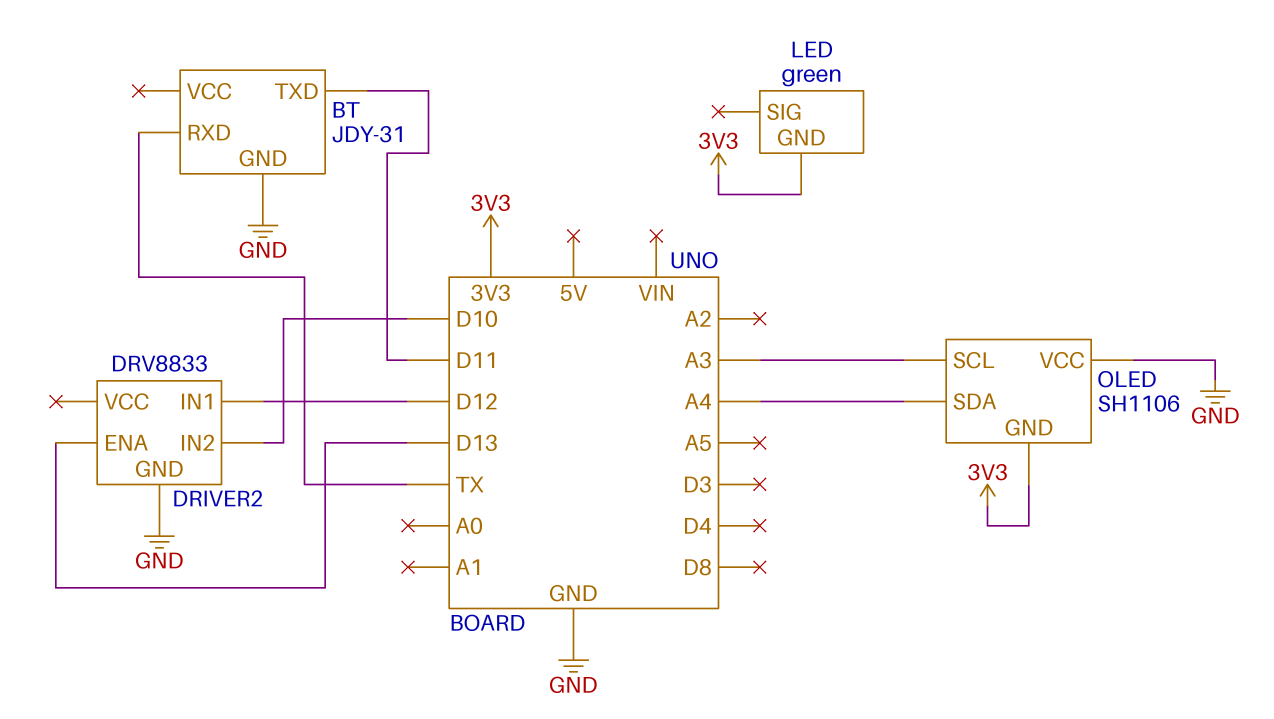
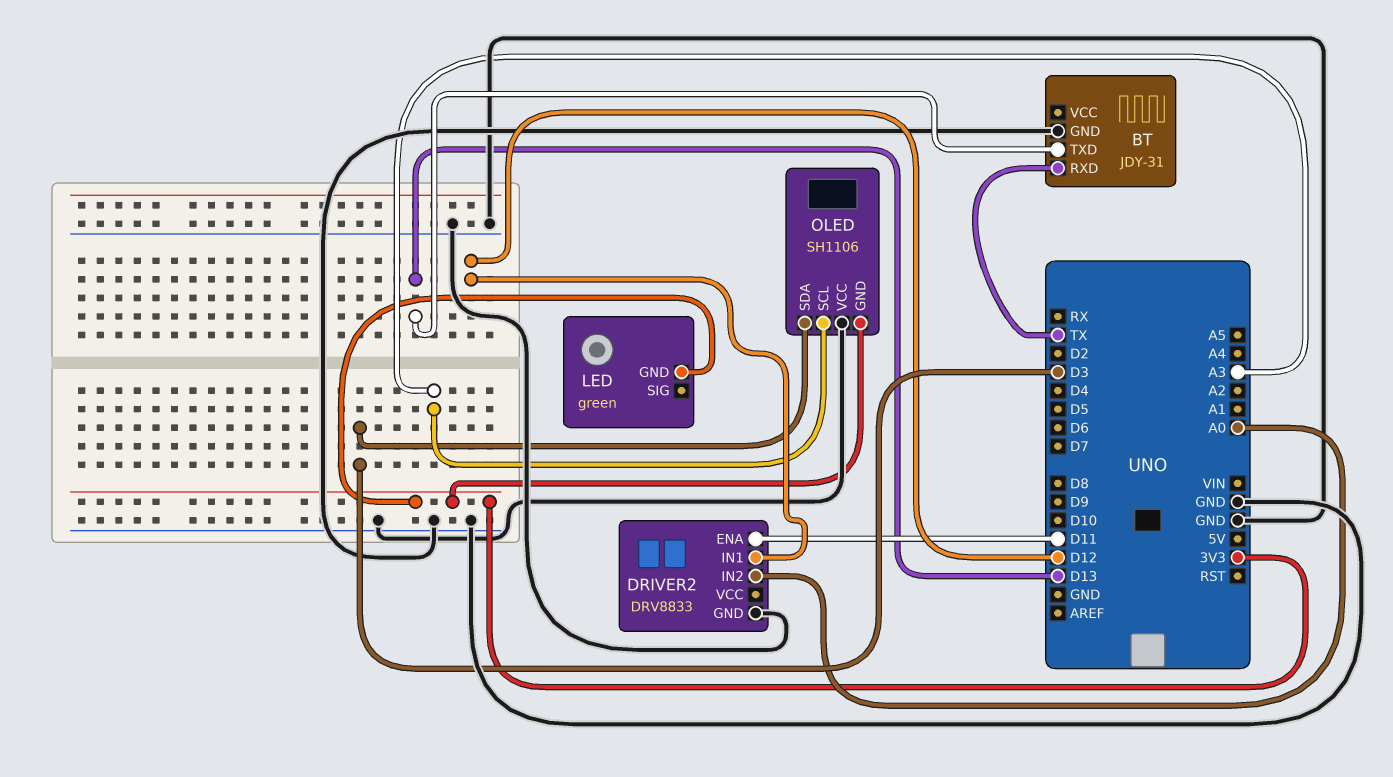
BT pin TXD: D11 -> D13
DRIVER2 pin ENA: D13 -> D11
DRIVER2 pin IN2: D10 -> A0
OLED pin SDA: A4 -> D3

